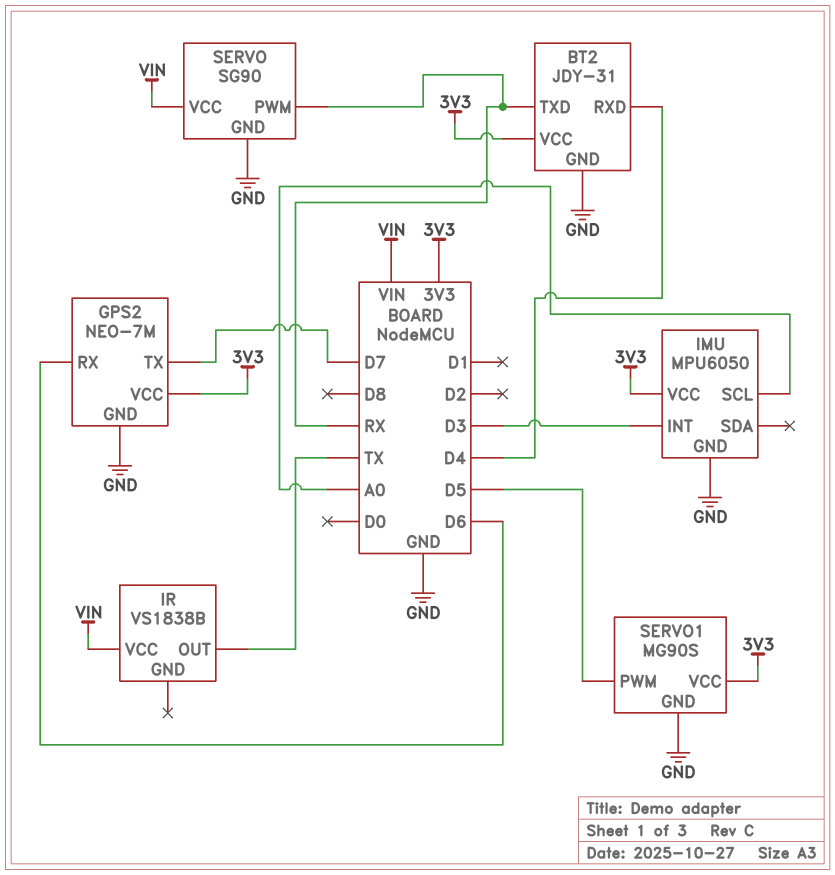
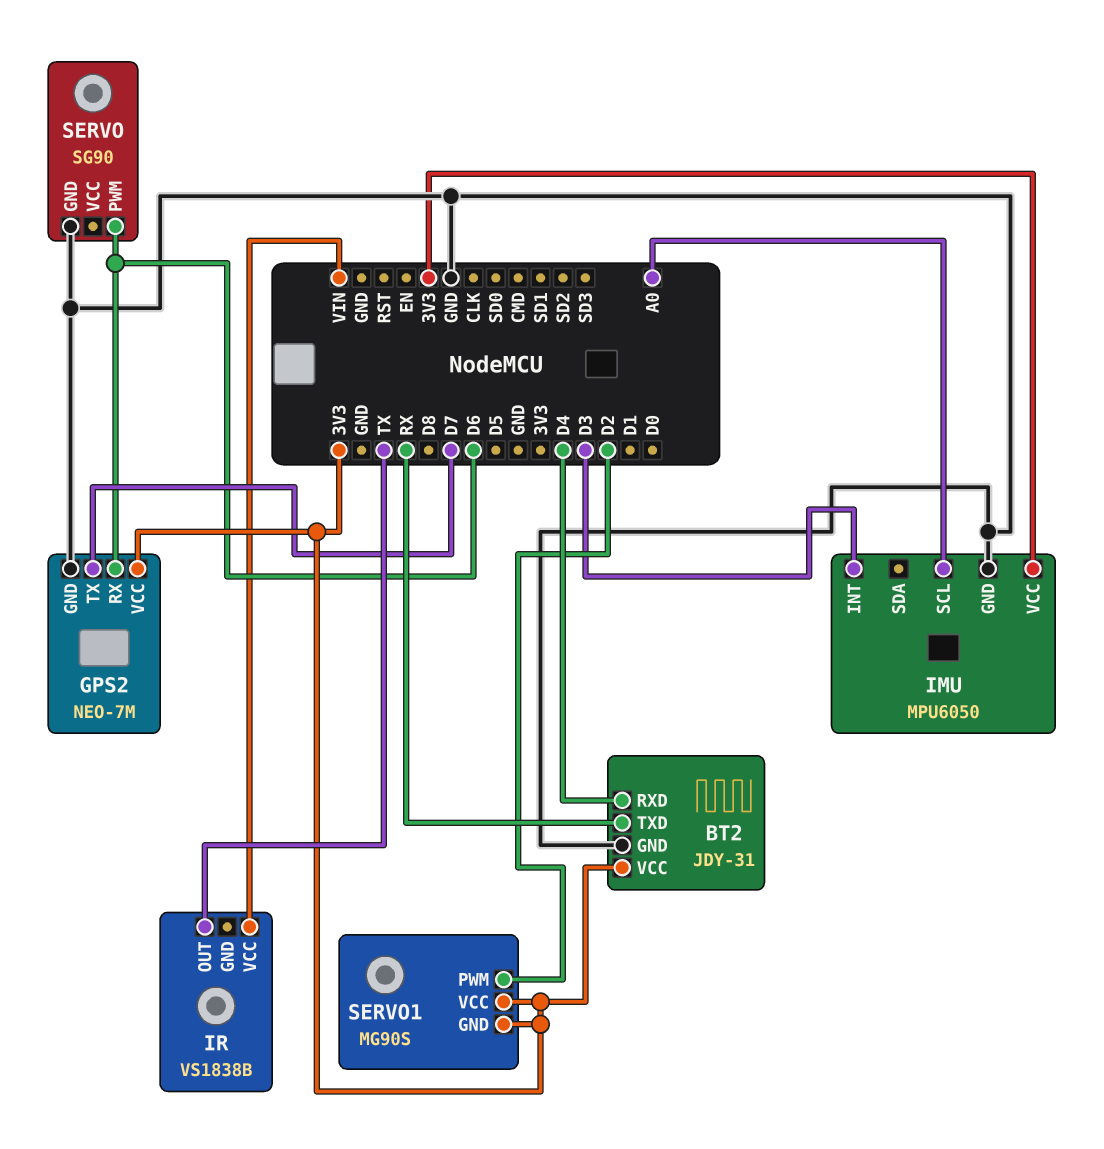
SERVO pin PWM: RX -> D6
SERVO pin VCC: VIN -> none
SERVO1 pin GND: GND -> 3V3
SERVO1 pin PWM: D5 -> D2

